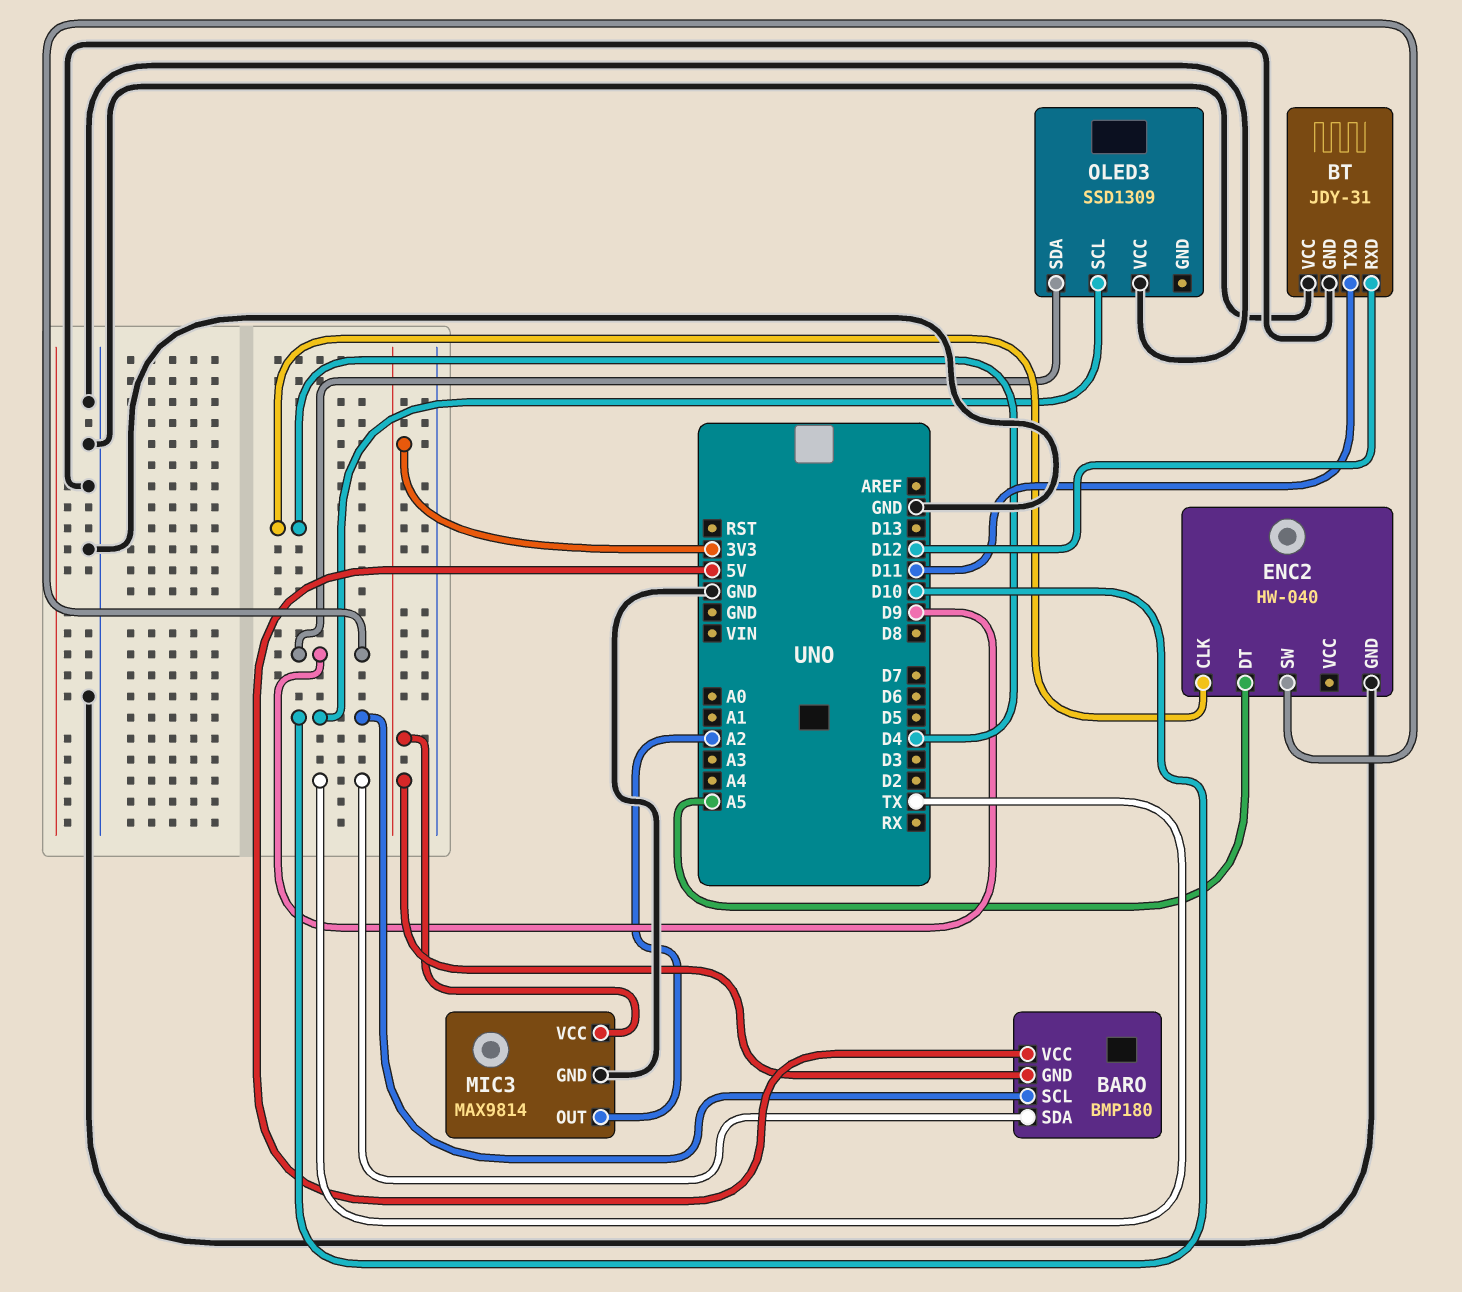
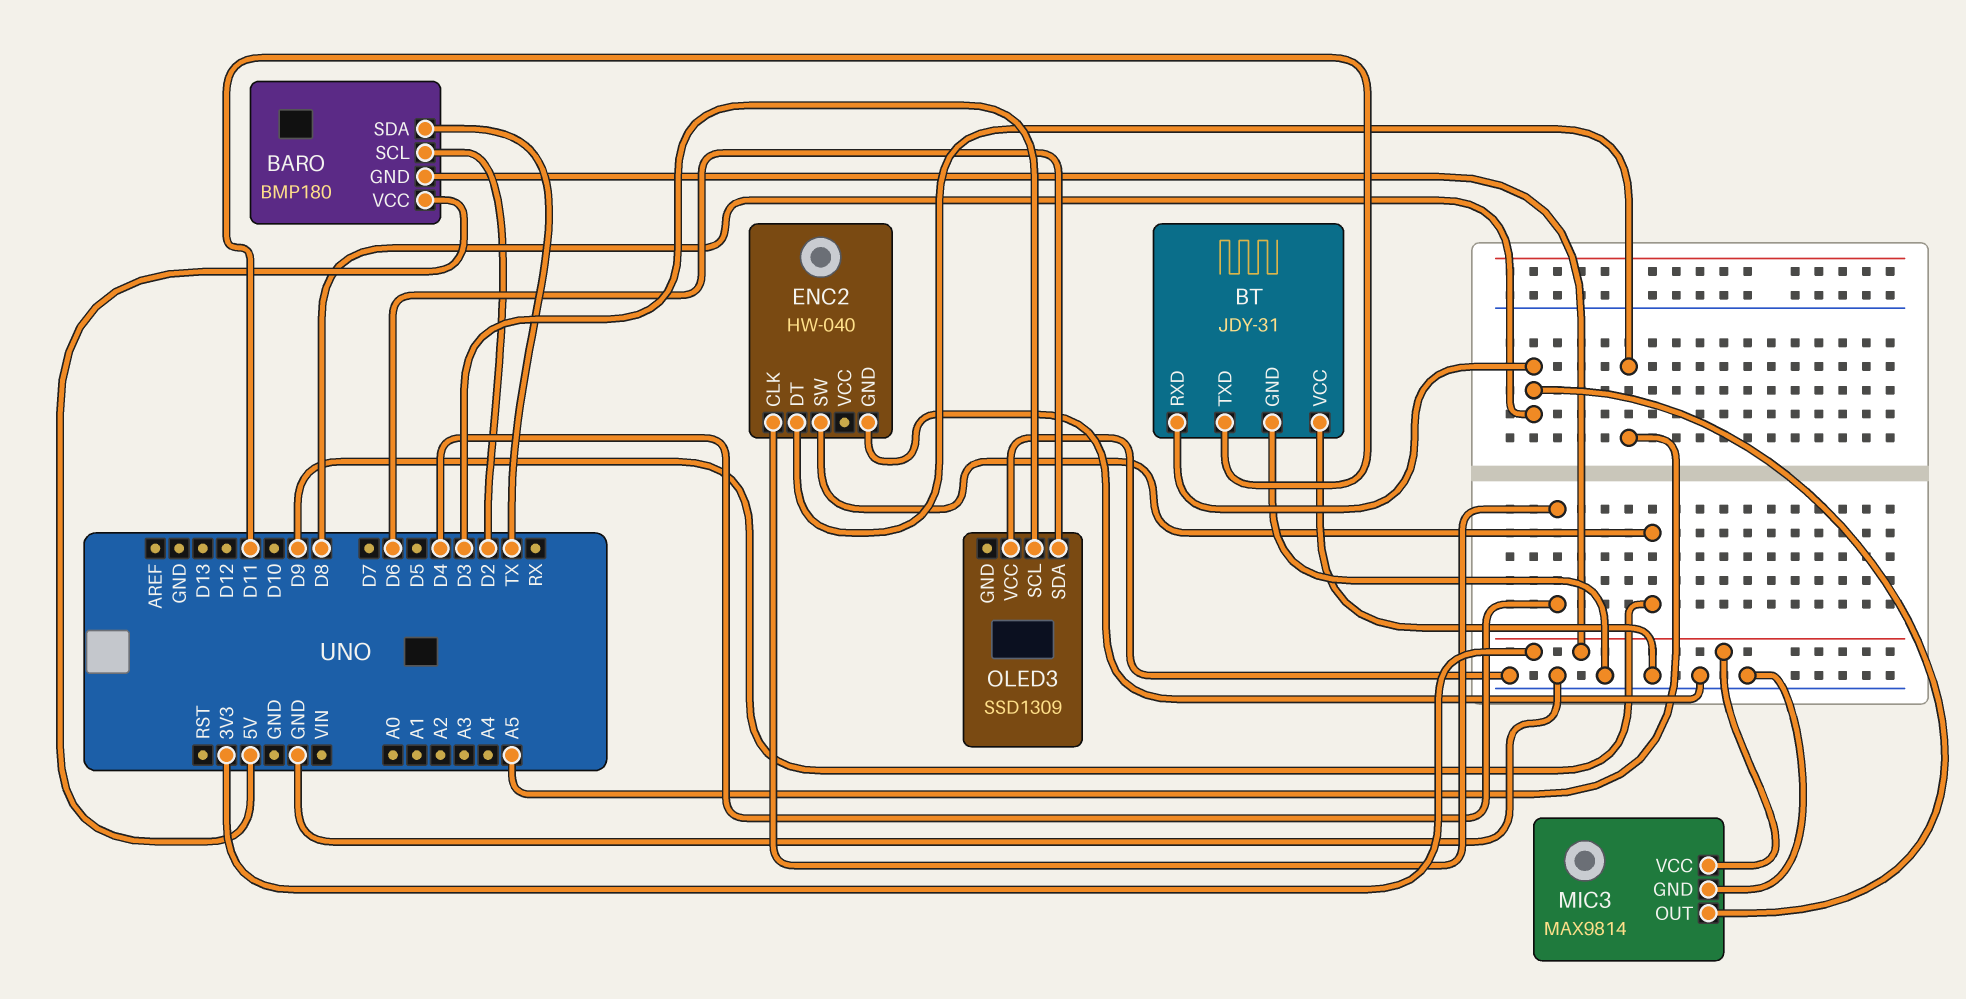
BARO pin SCL: D10 -> D2
BT pin RXD: D12 -> D8
MIC3 pin OUT: A2 -> D8
OLED3 pin SCL: D10 -> D3
OLED3 pin SDA: D9 -> D6

